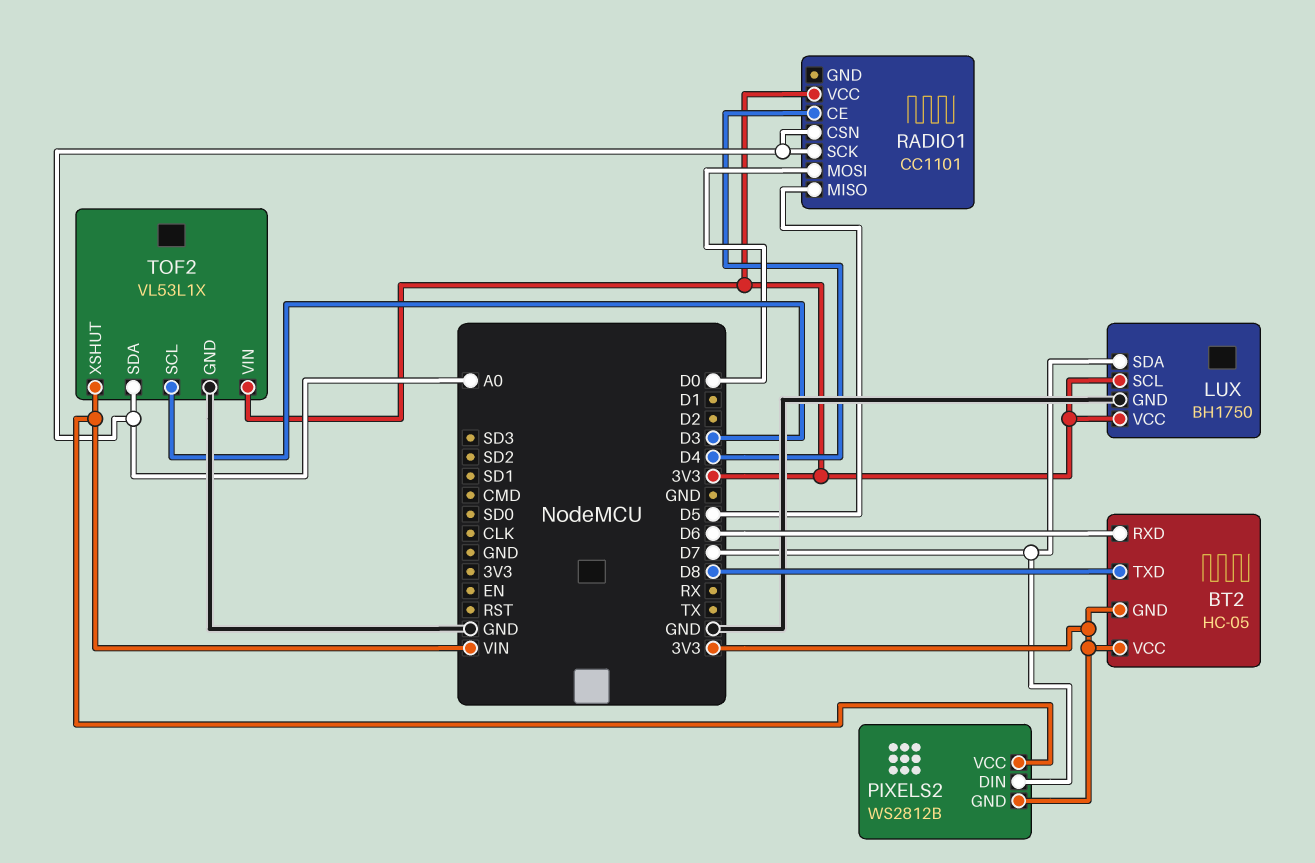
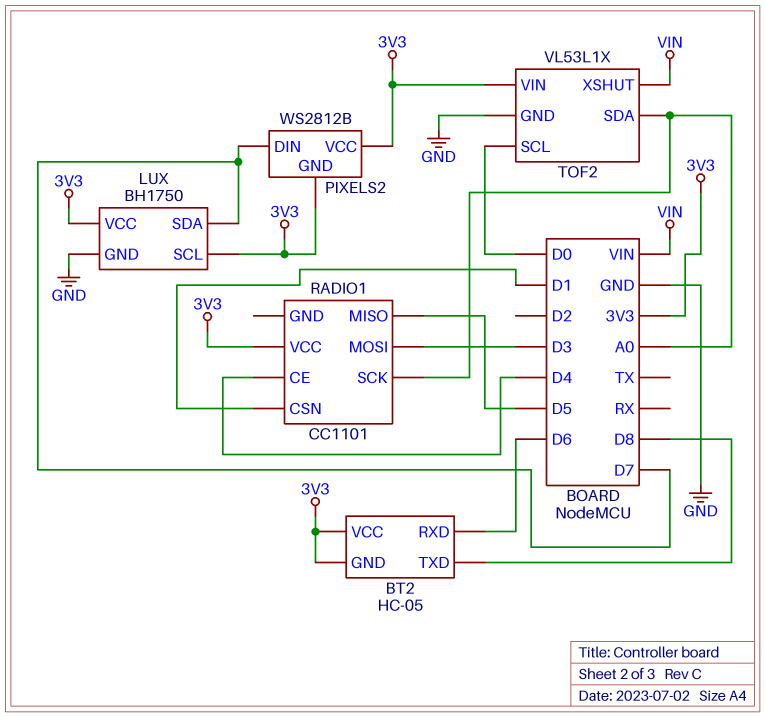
PIXELS2 pin VCC: VIN -> 3V3
RADIO1 pin CSN: A0 -> D1
RADIO1 pin MOSI: D0 -> D3
TOF2 pin SCL: D3 -> D0

